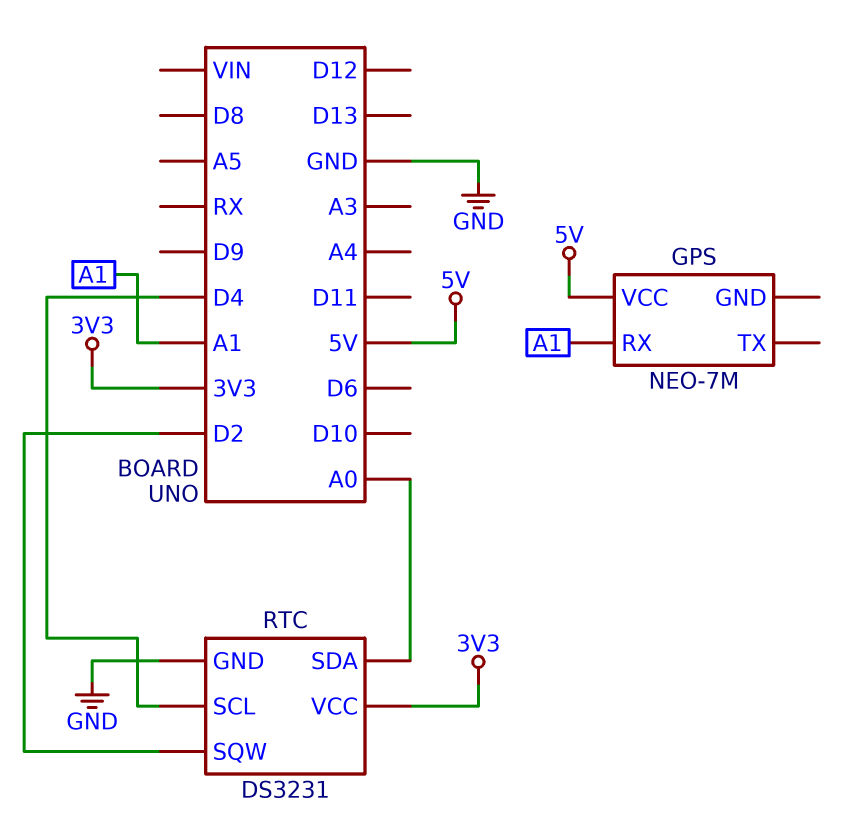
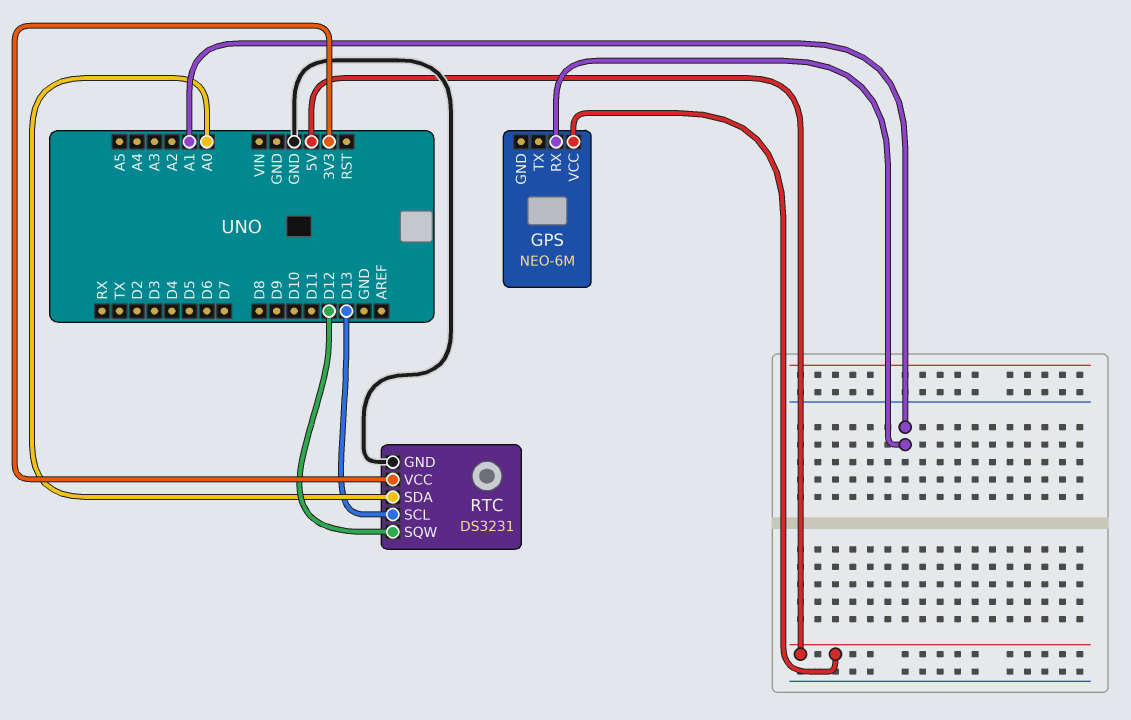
GPS: NEO-7M -> NEO-6M
RTC pin SCL: D4 -> D13
RTC pin SQW: D2 -> D12

